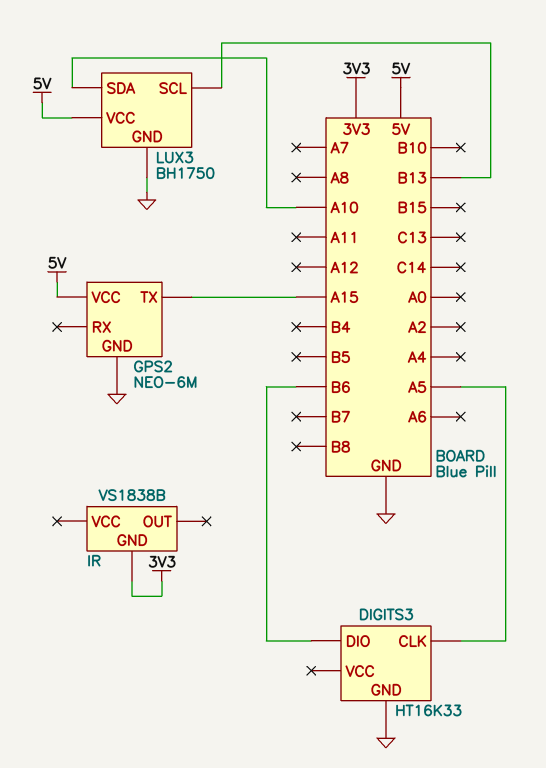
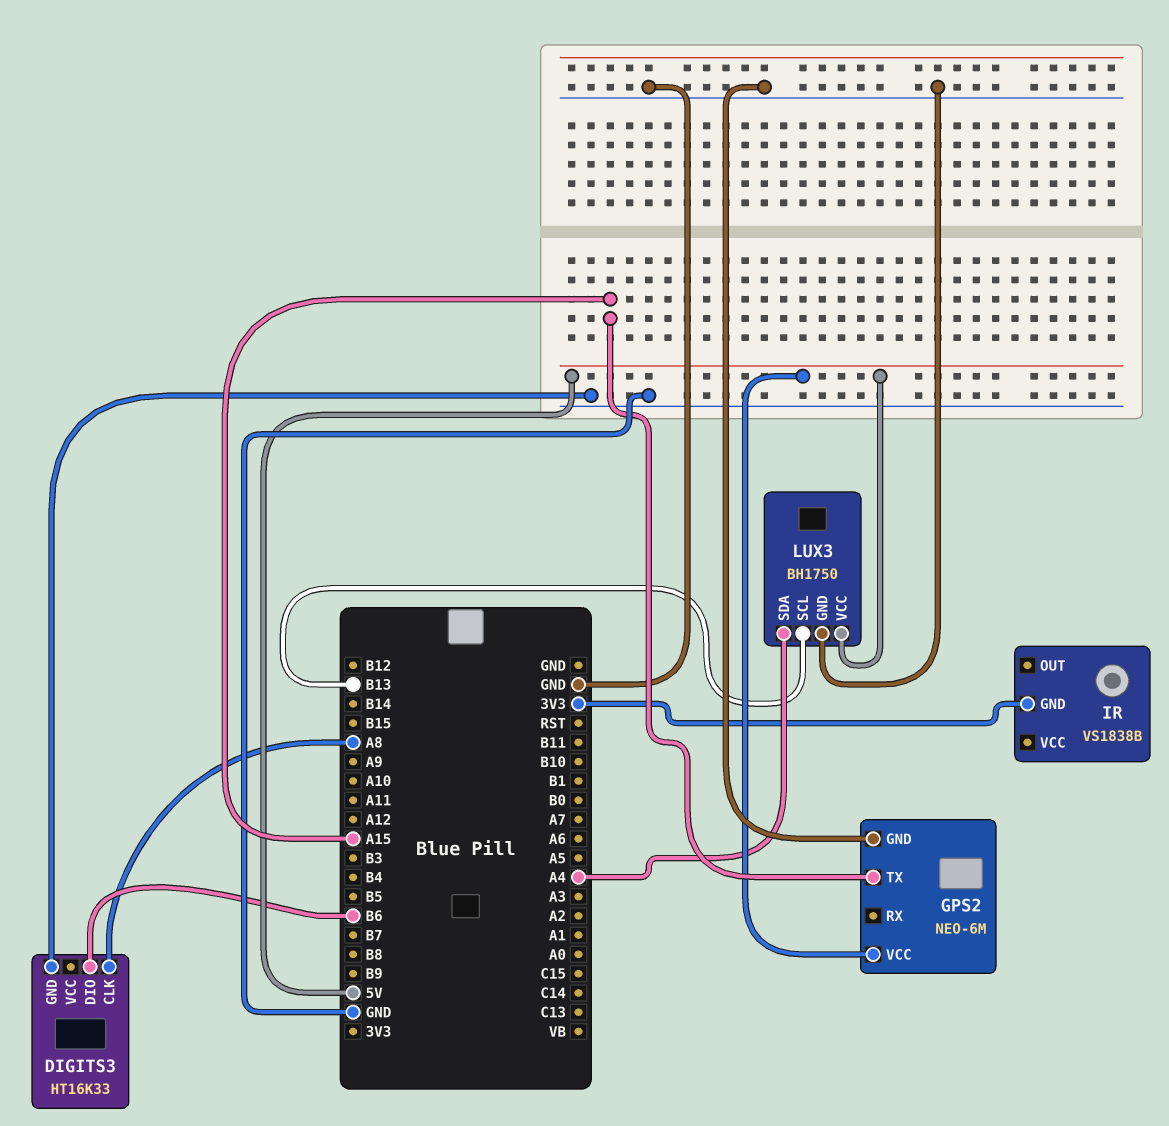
DIGITS3 pin CLK: A5 -> A8
LUX3 pin SDA: A10 -> A4

